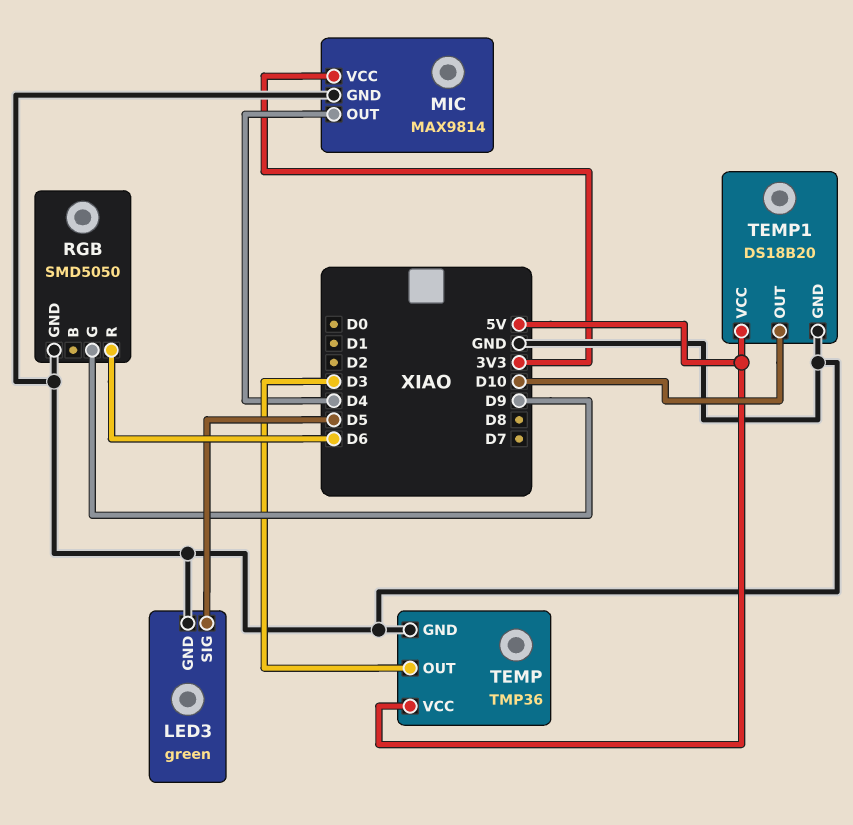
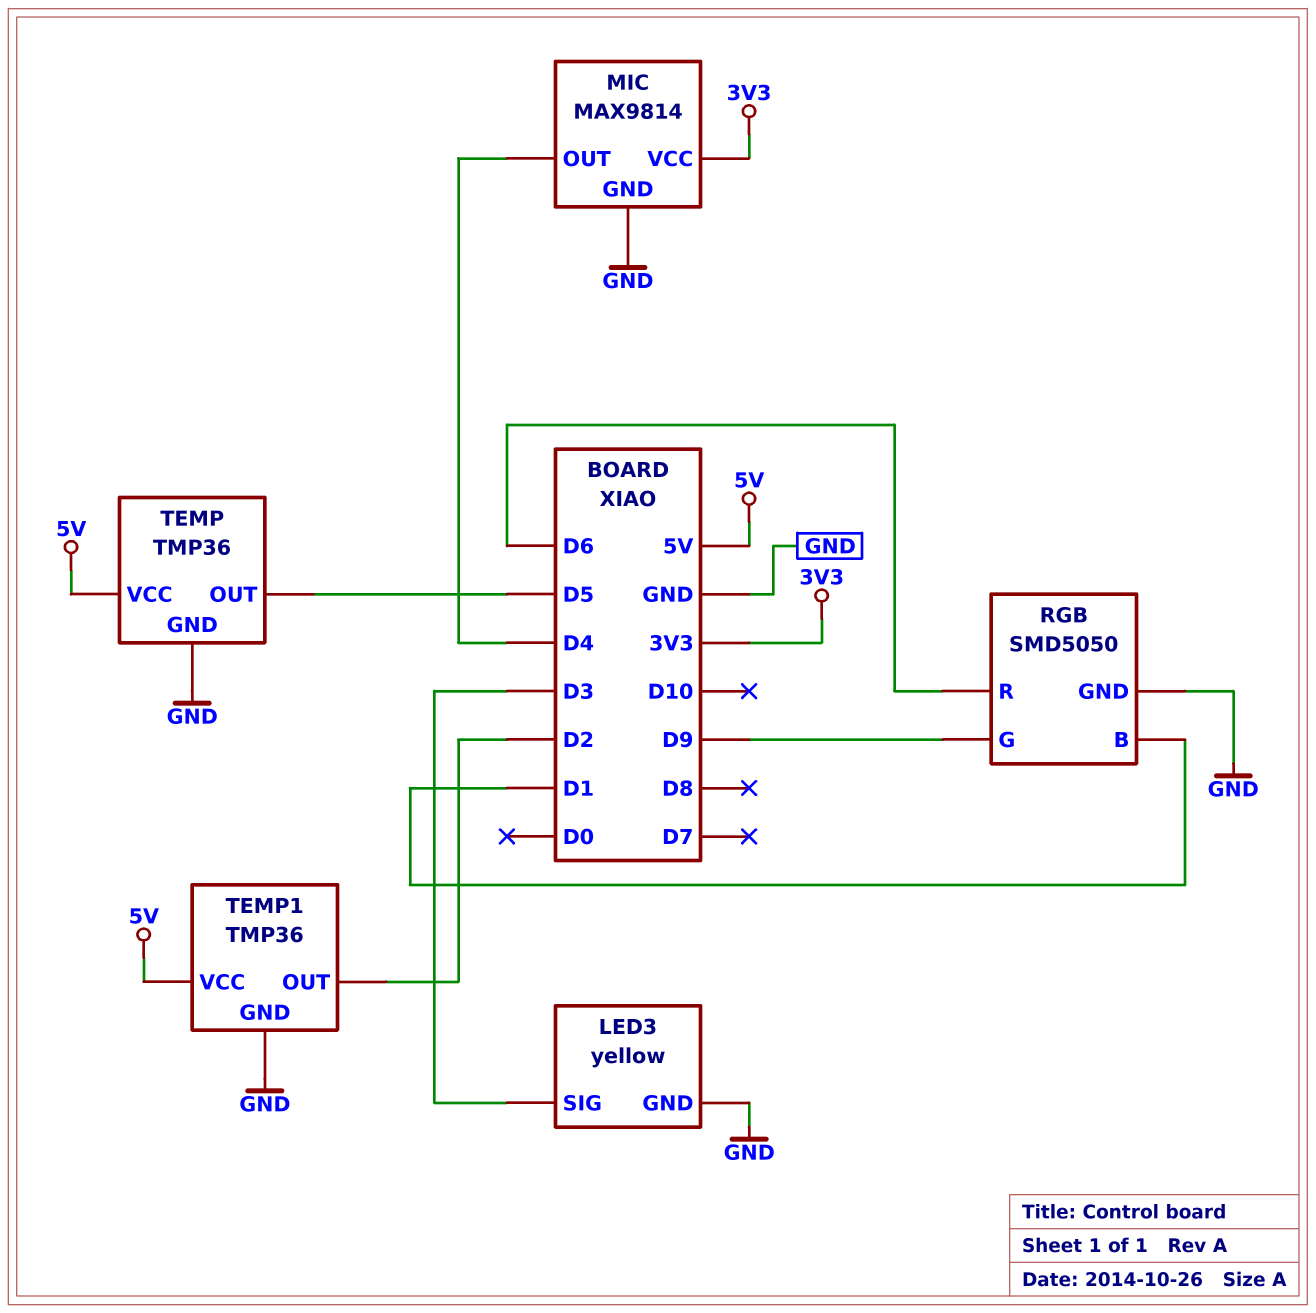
LED3: green -> yellow
LED3 pin SIG: D5 -> D3
RGB pin B: none -> D1
TEMP pin OUT: D3 -> D5
TEMP1: DS18B20 -> TMP36
TEMP1 pin OUT: D10 -> D2

